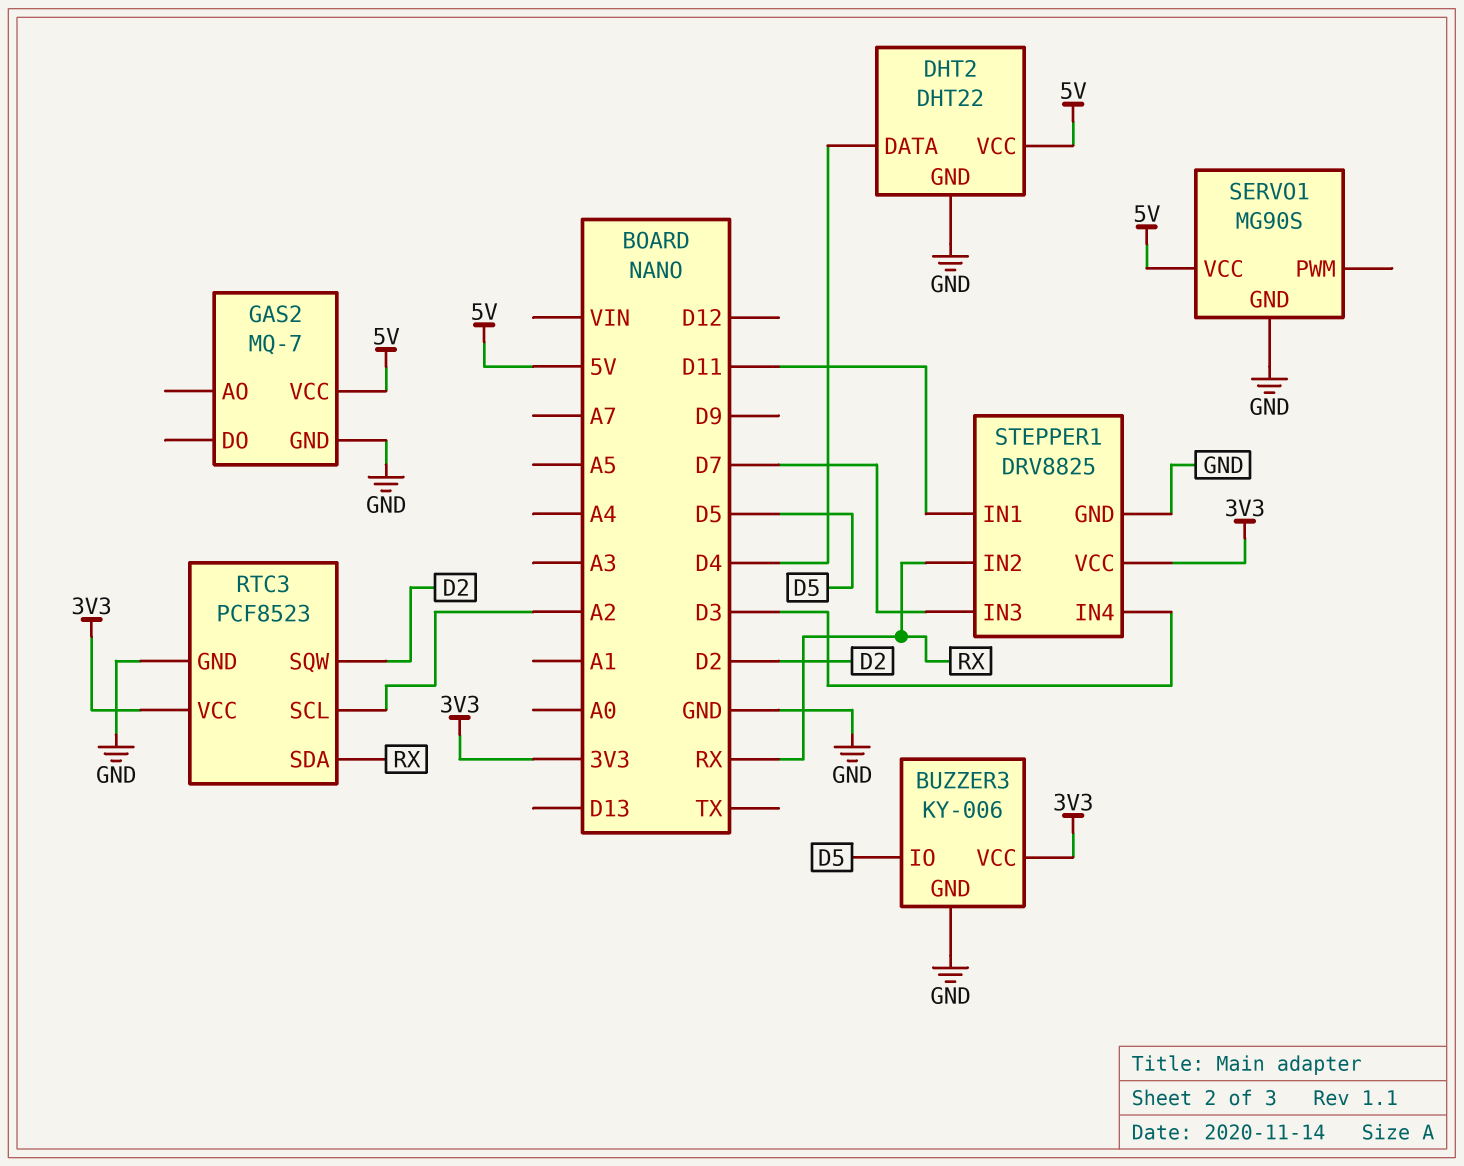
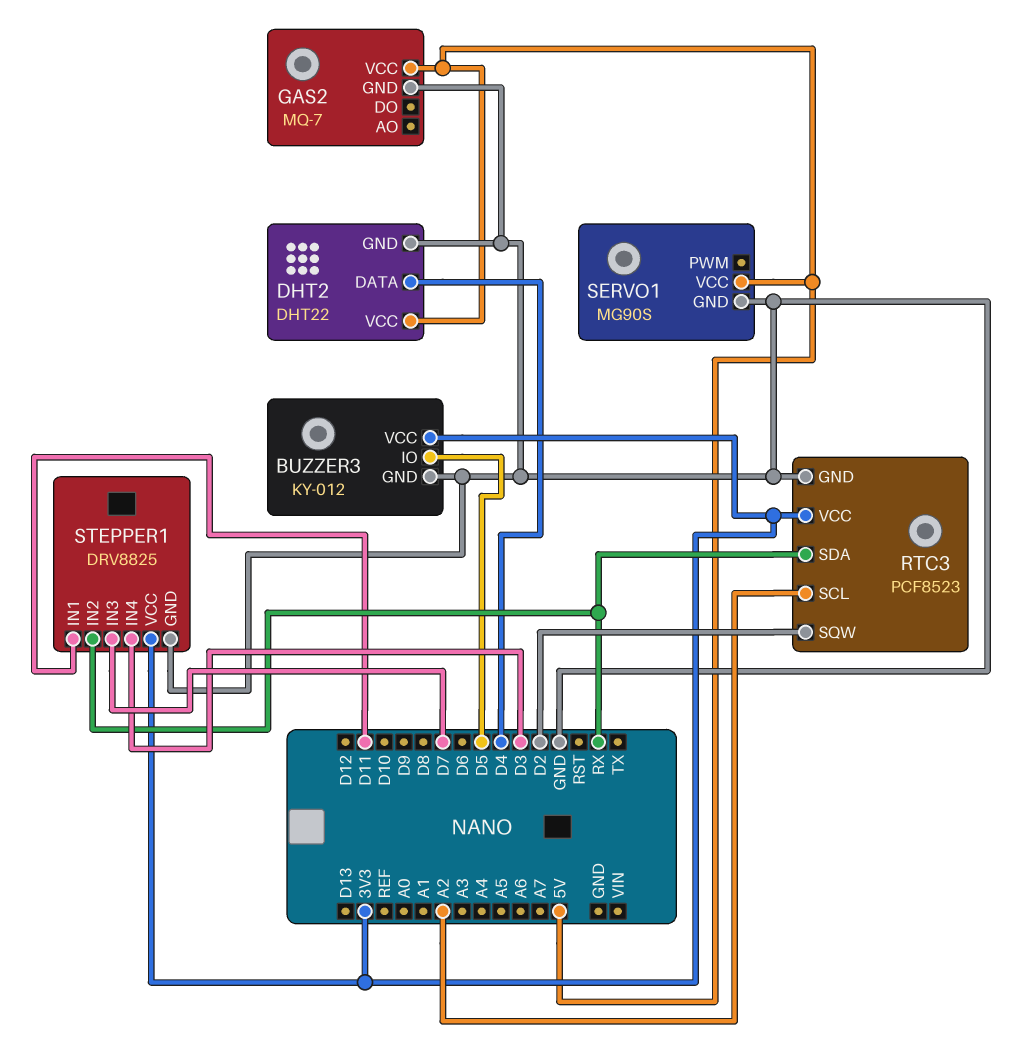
BUZZER3: KY-006 -> KY-012

